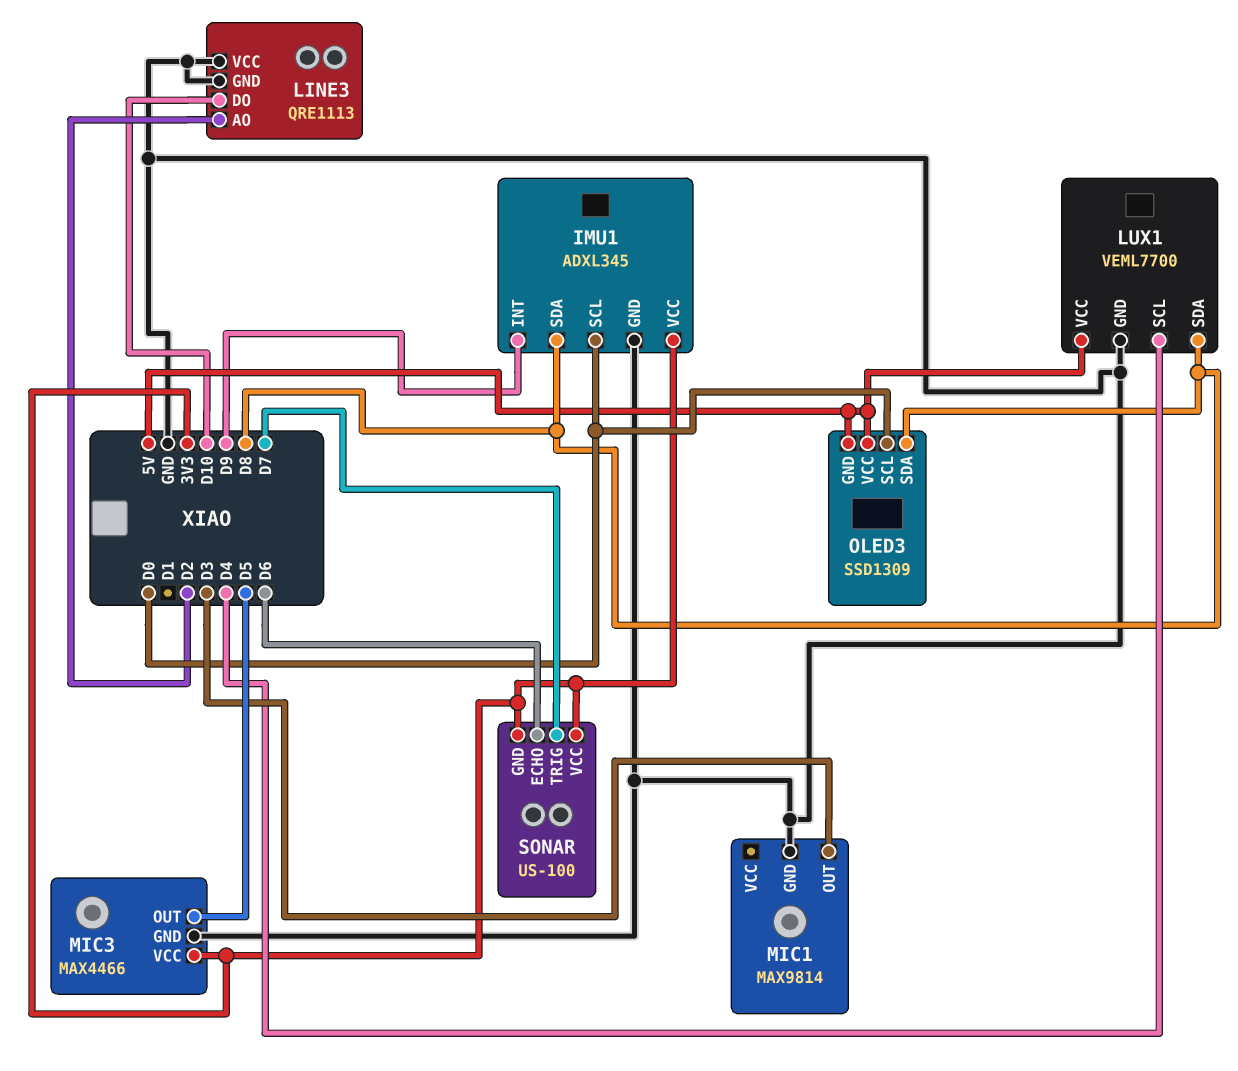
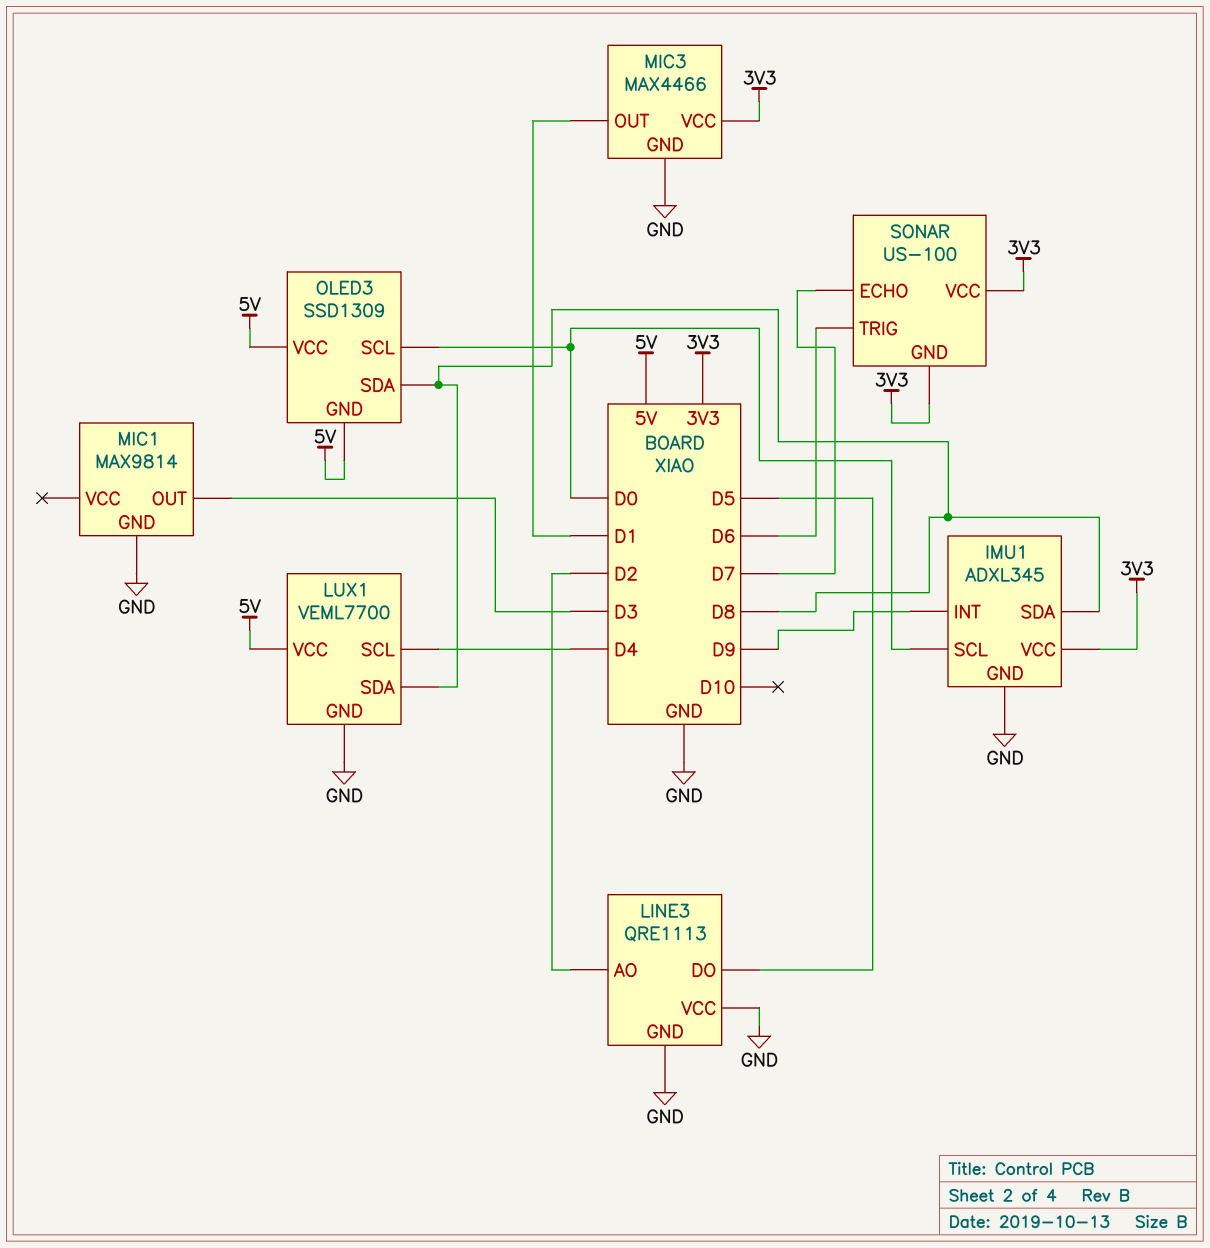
LINE3 pin DO: D10 -> D5
MIC3 pin OUT: D5 -> D1
SONAR pin ECHO: D6 -> D7
SONAR pin TRIG: D7 -> D6

